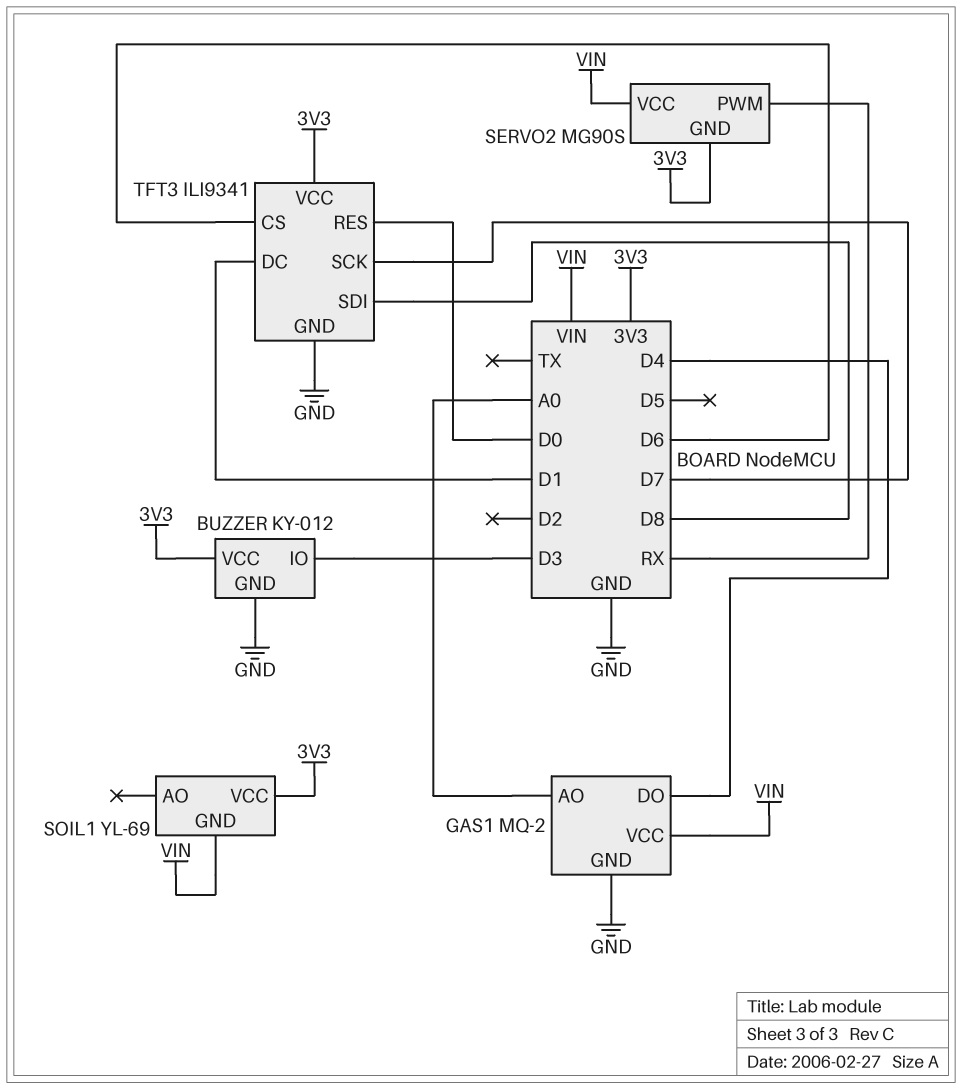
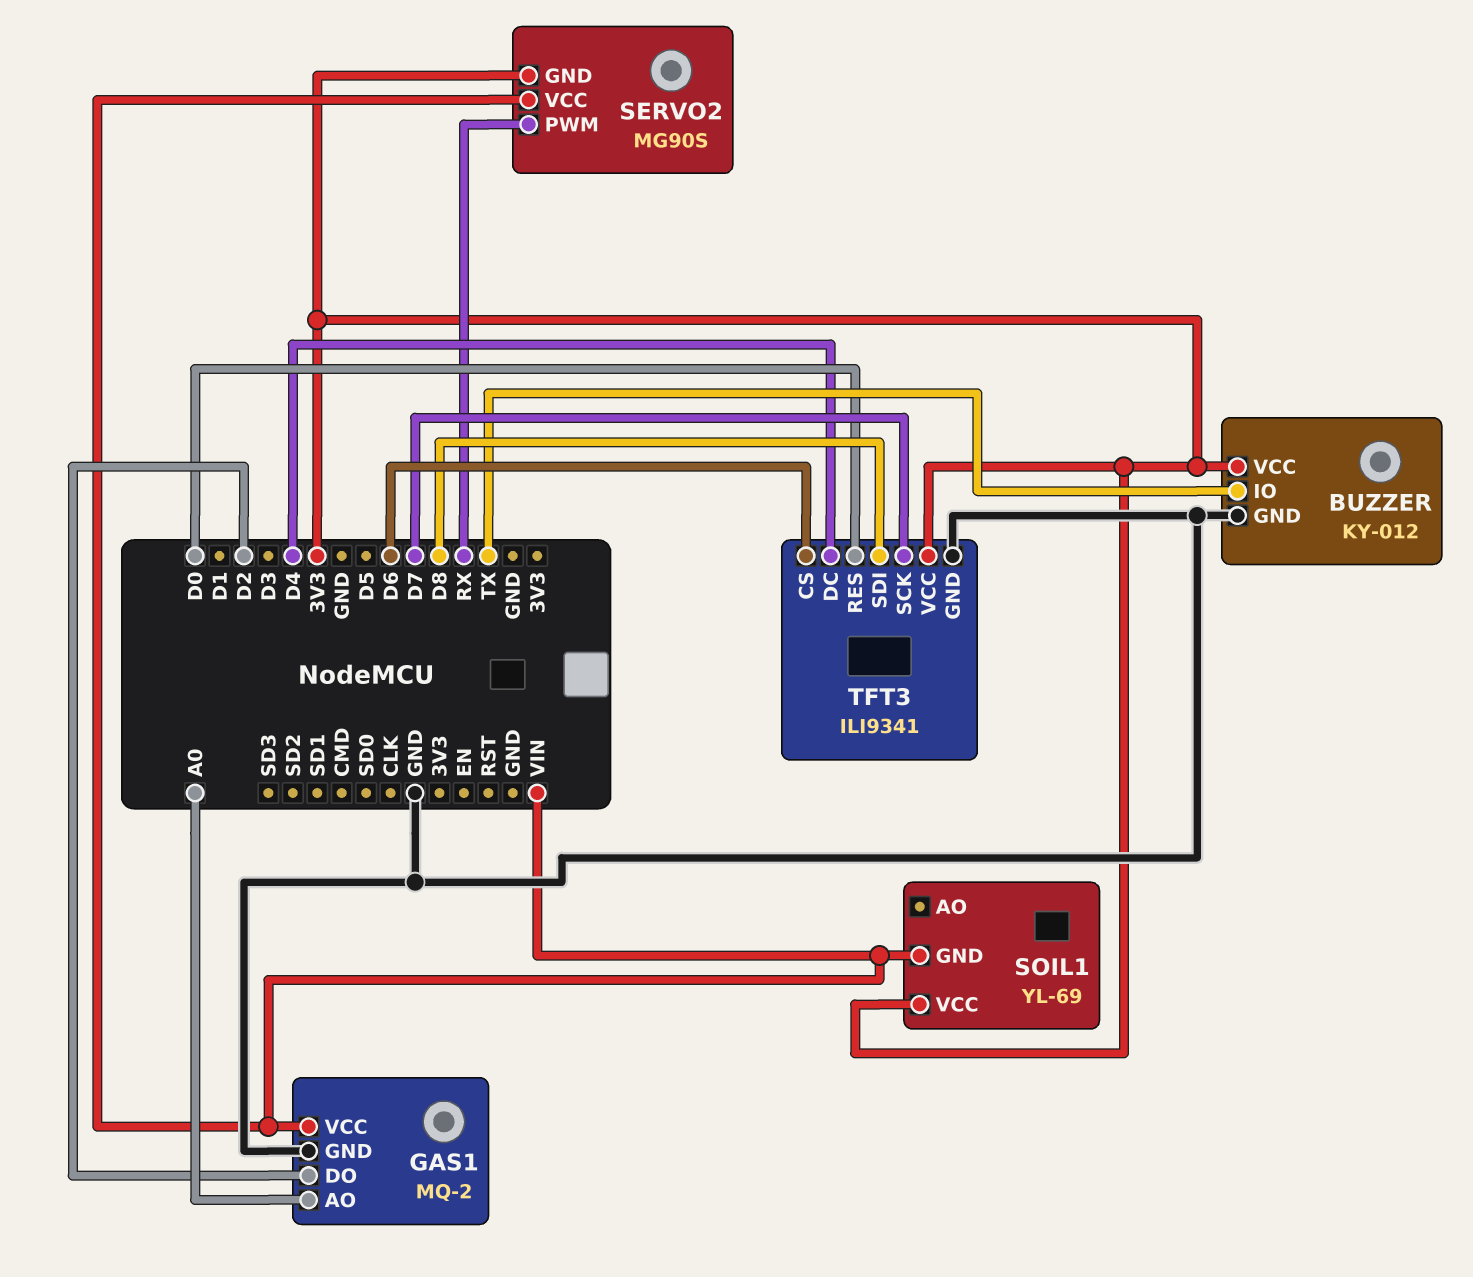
BUZZER pin IO: D3 -> TX
GAS1 pin DO: D4 -> D2
TFT3 pin DC: D1 -> D4

